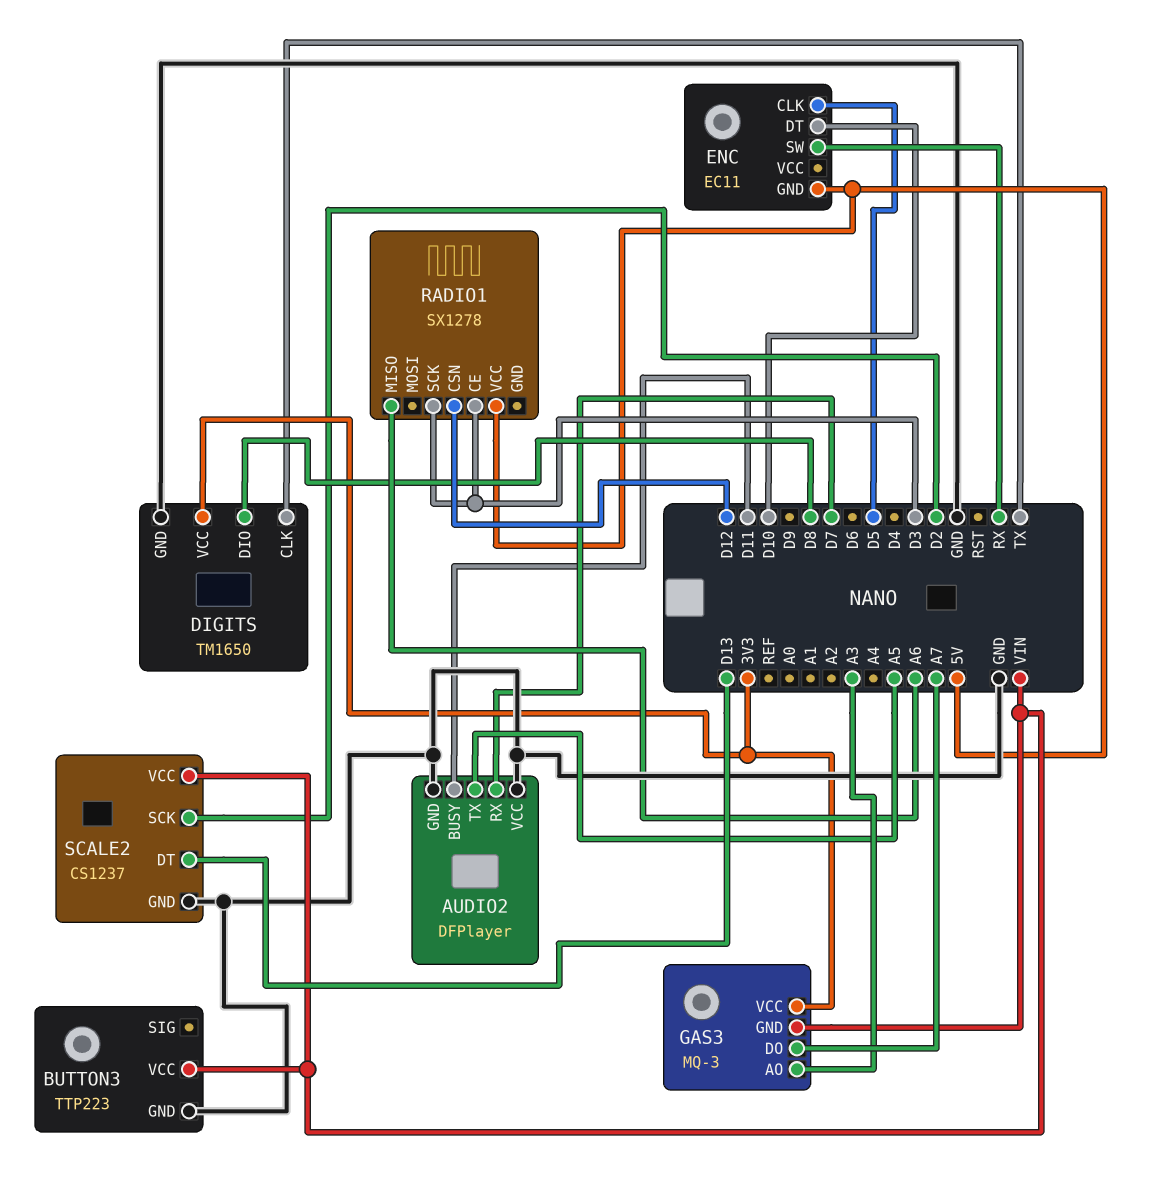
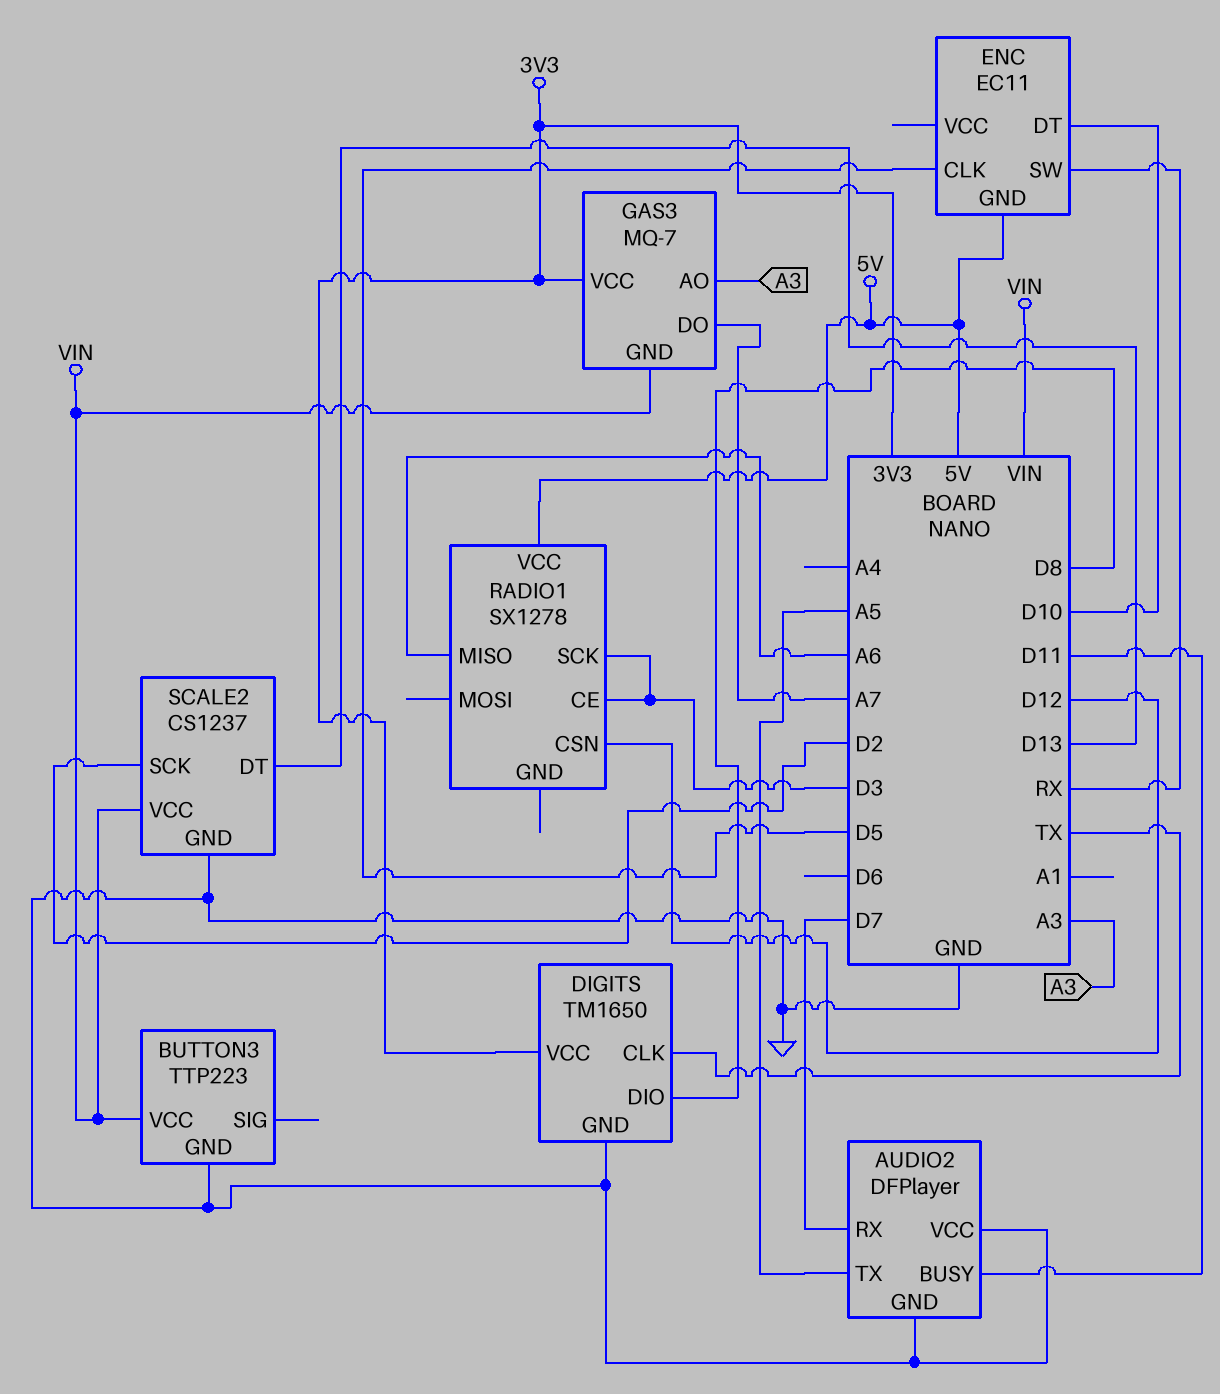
GAS3: MQ-3 -> MQ-7

